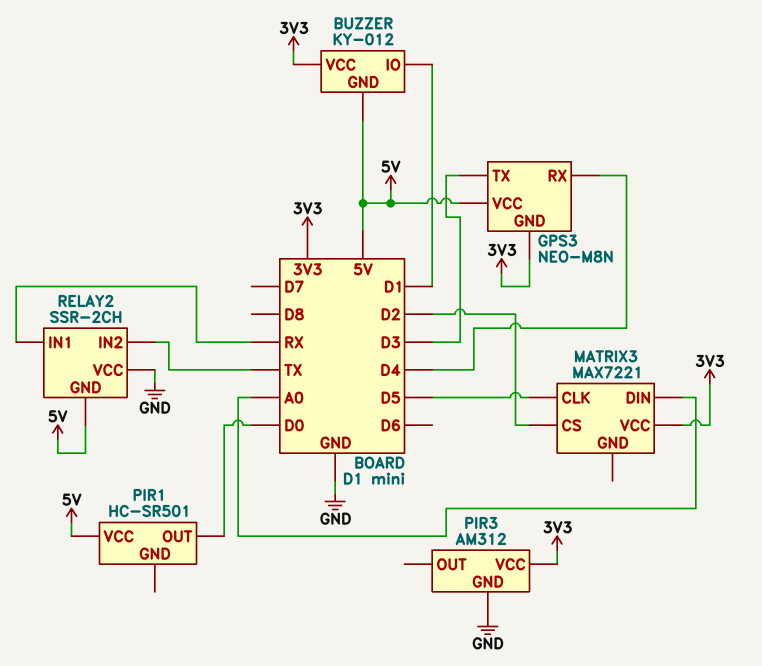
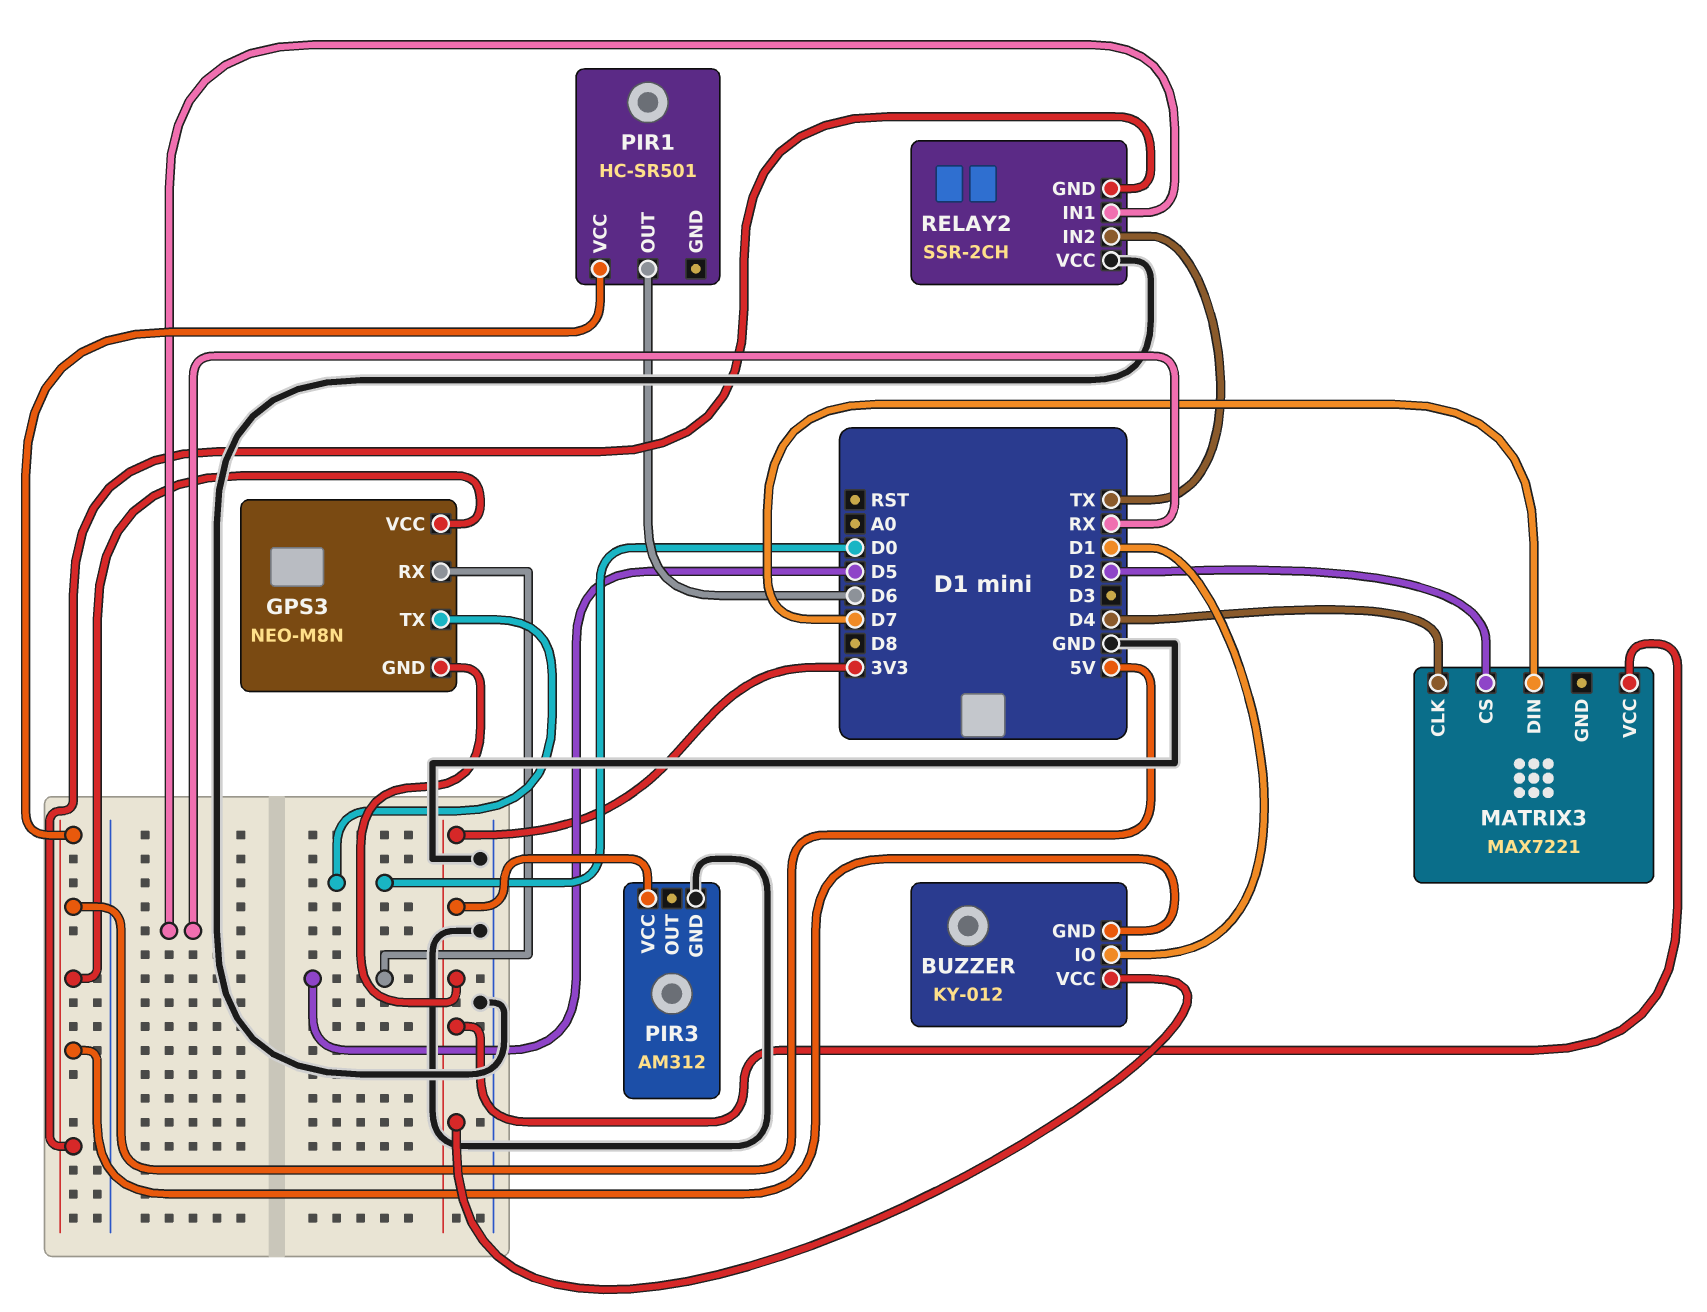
GPS3 pin RX: D4 -> D5
GPS3 pin TX: D3 -> D0
MATRIX3 pin CLK: D5 -> D4
MATRIX3 pin DIN: A0 -> D7
PIR1 pin OUT: D0 -> D6

